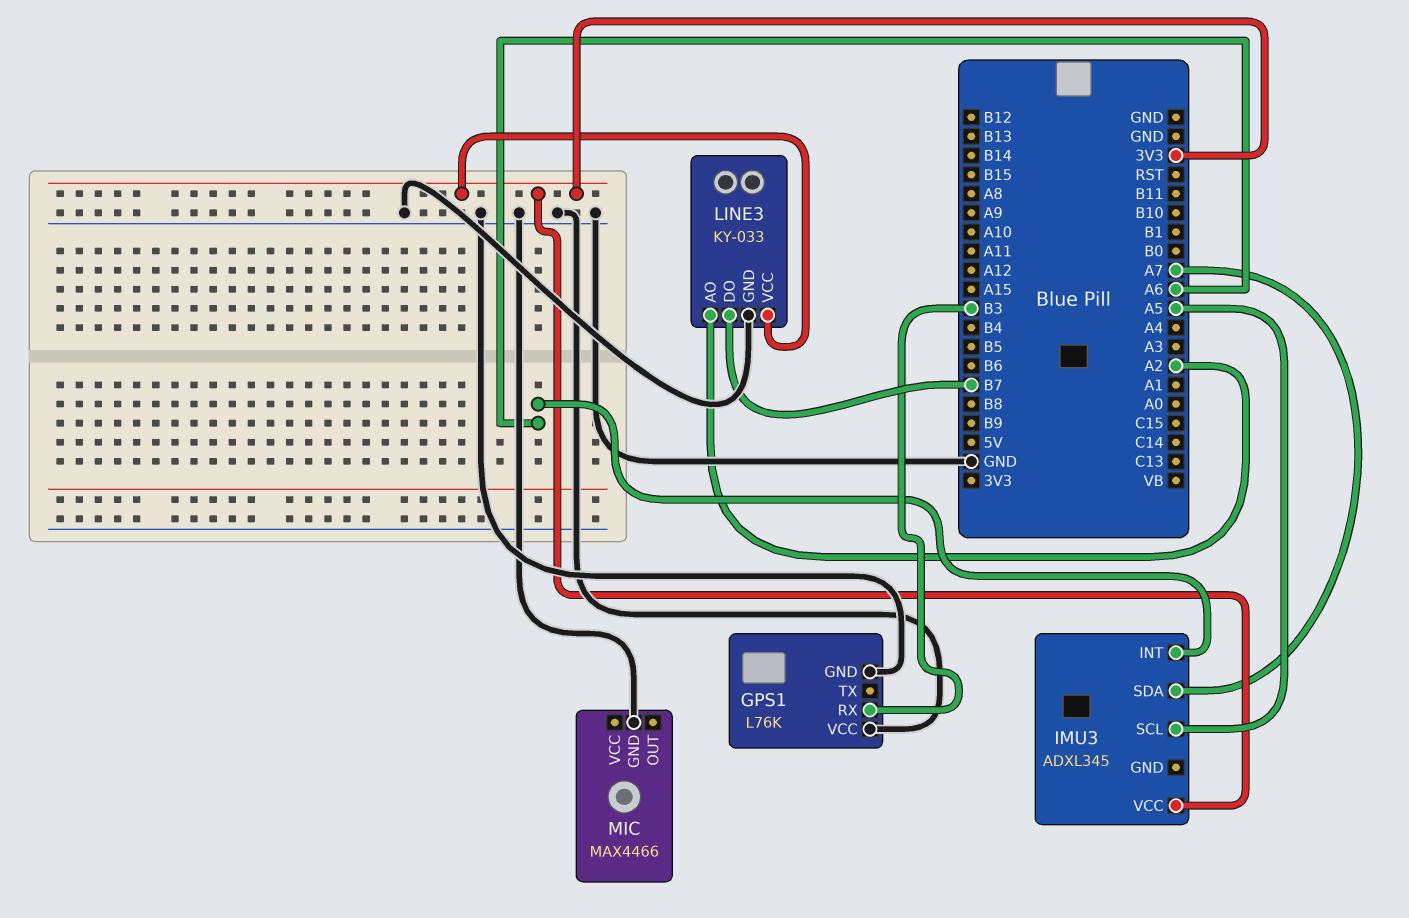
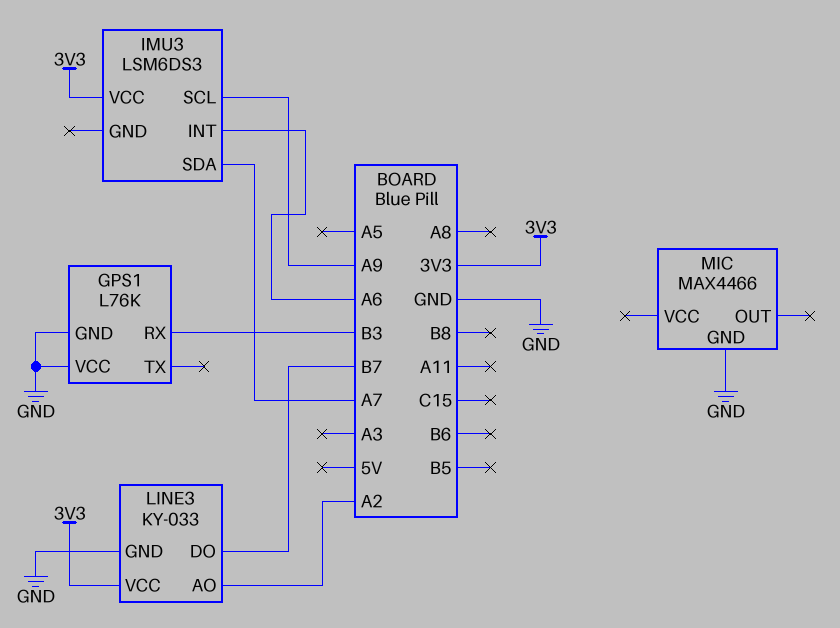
IMU3: ADXL345 -> LSM6DS3
IMU3 pin SCL: A5 -> A9

